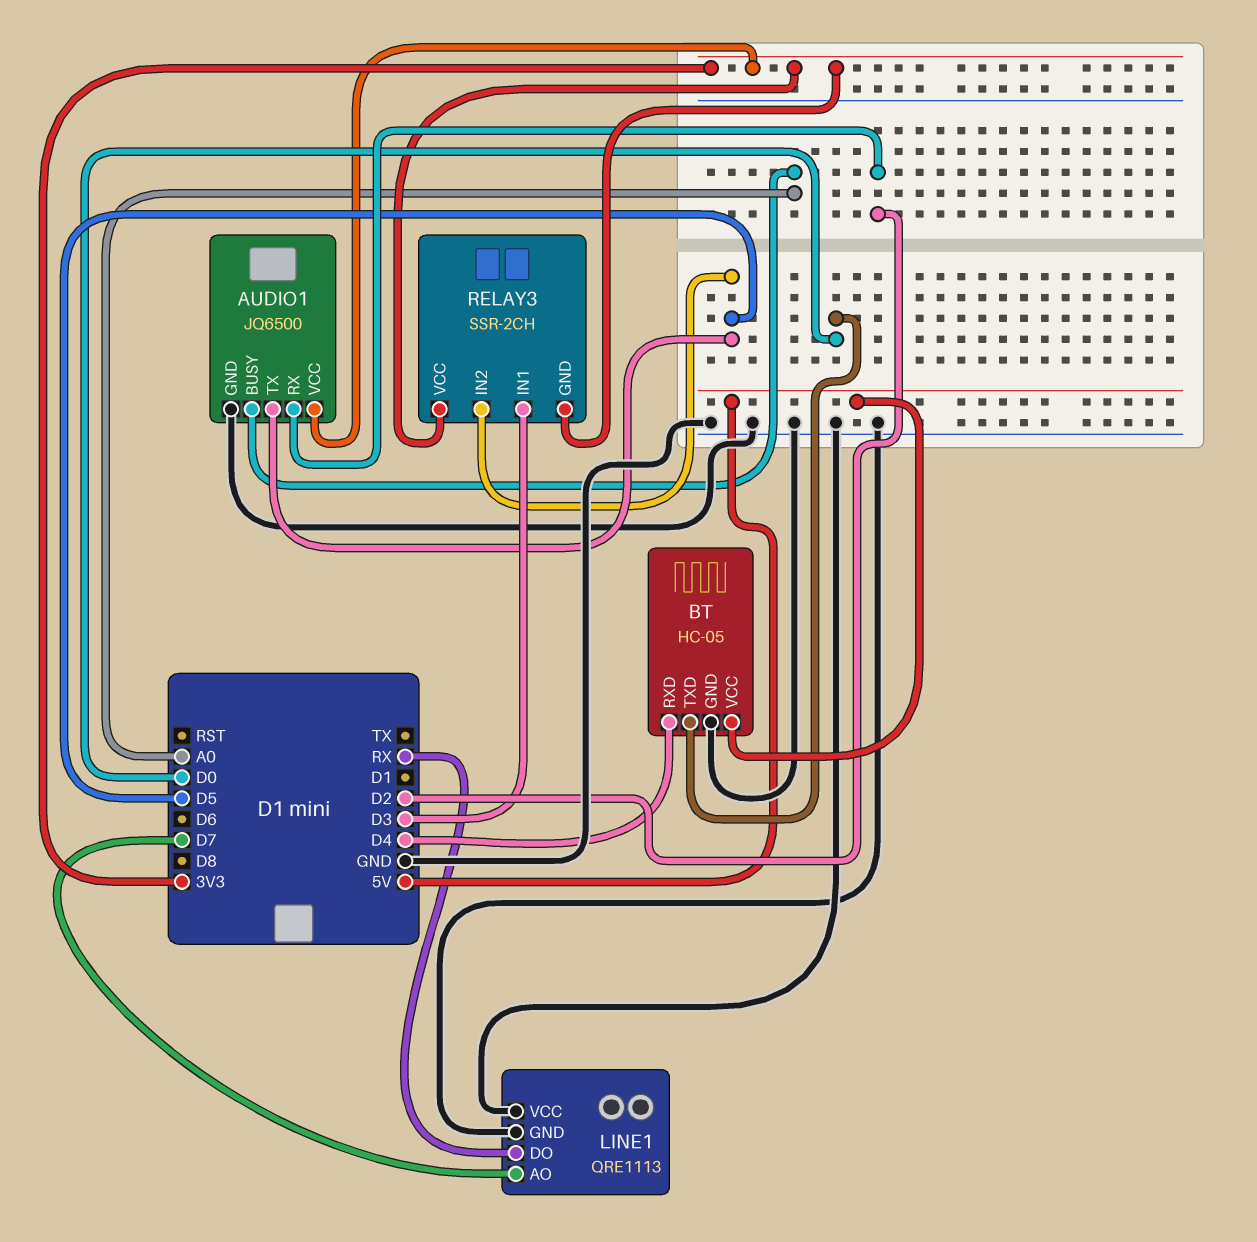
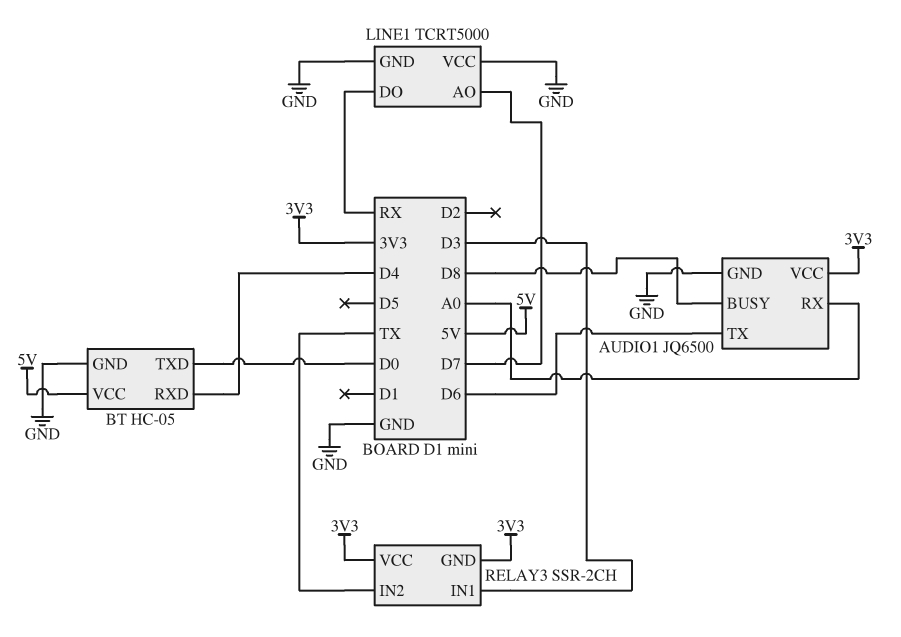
AUDIO1 pin BUSY: A0 -> D8
AUDIO1 pin RX: D2 -> A0
AUDIO1 pin TX: D5 -> D6
LINE1: QRE1113 -> TCRT5000
RELAY3 pin IN2: D5 -> TX

